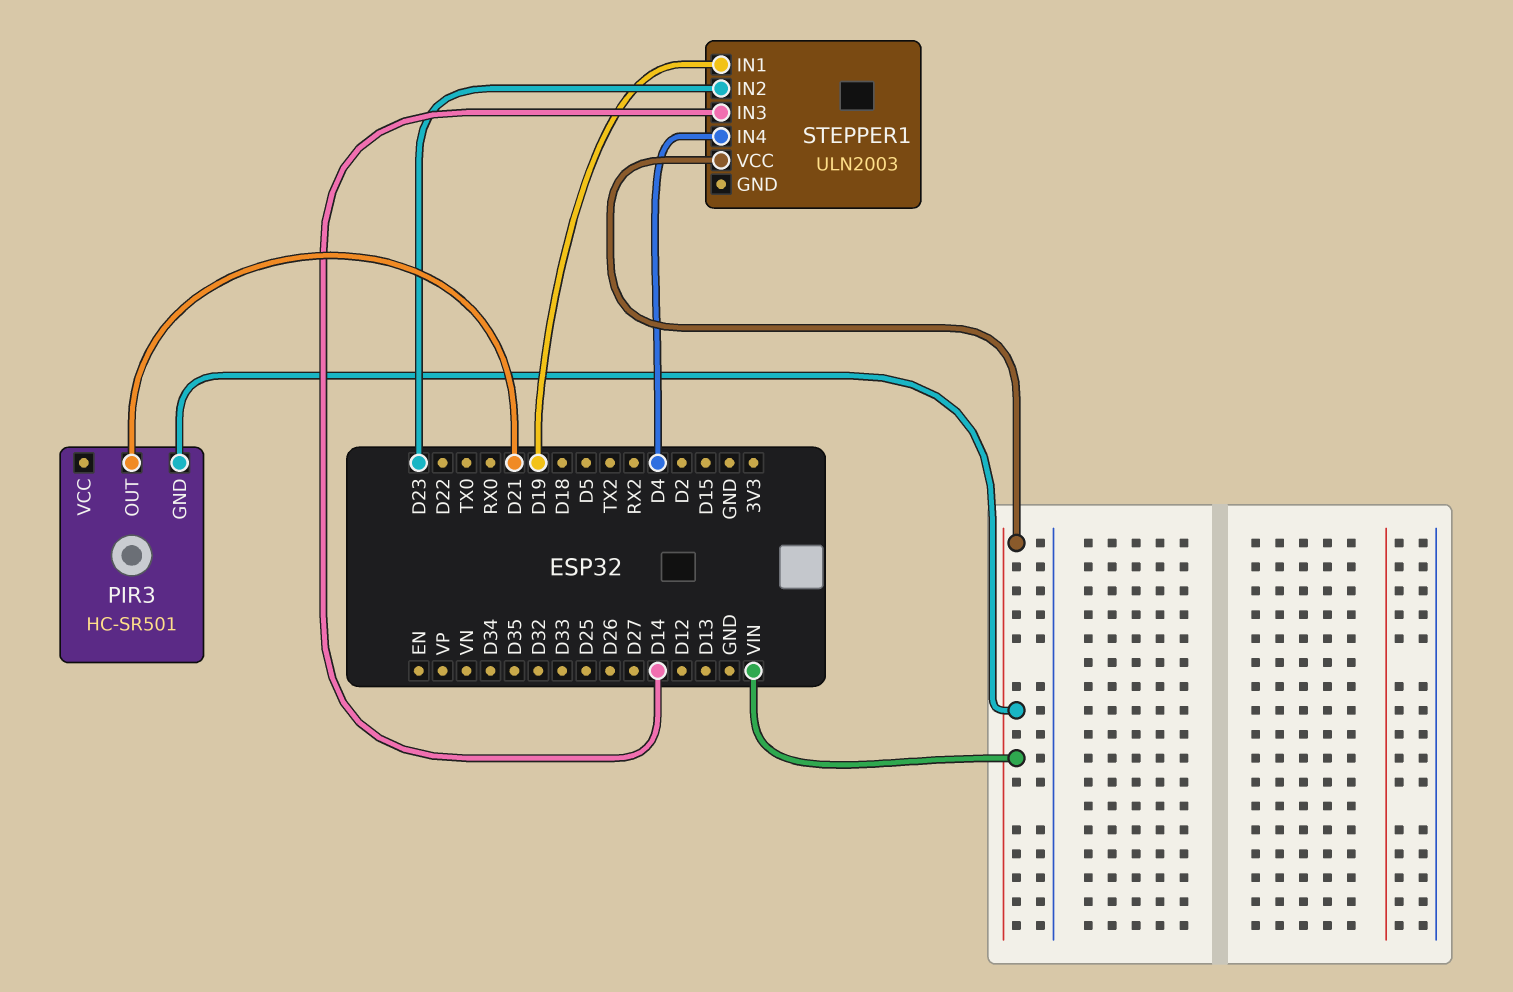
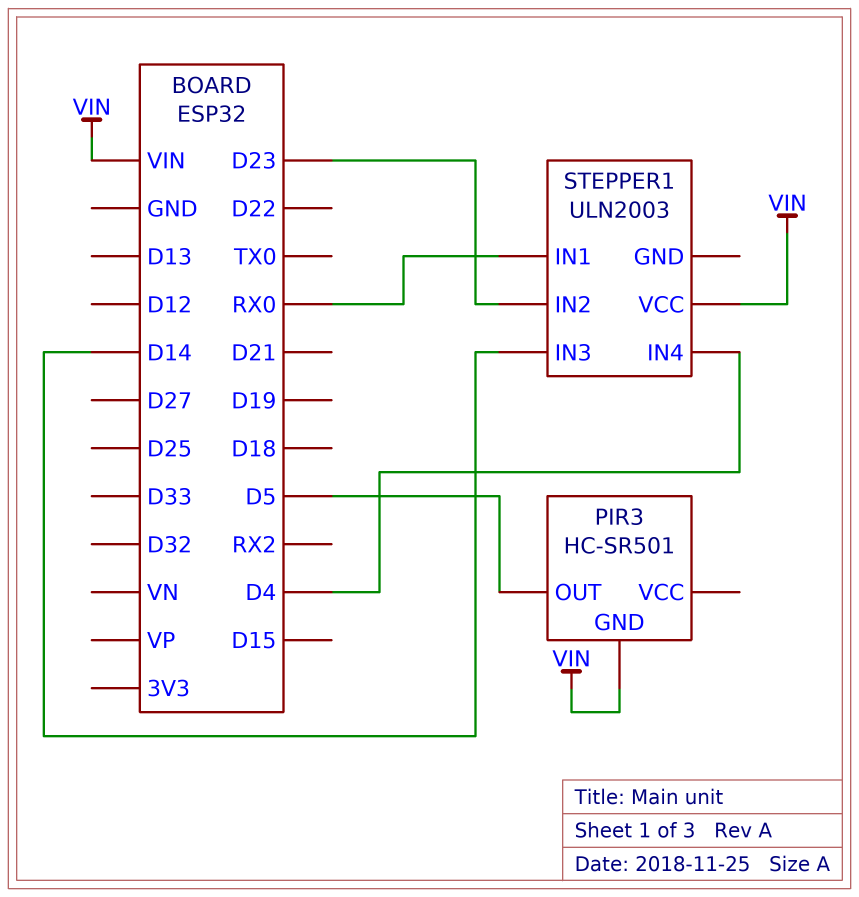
PIR3 pin OUT: D21 -> D5
STEPPER1 pin IN1: D19 -> RX0

